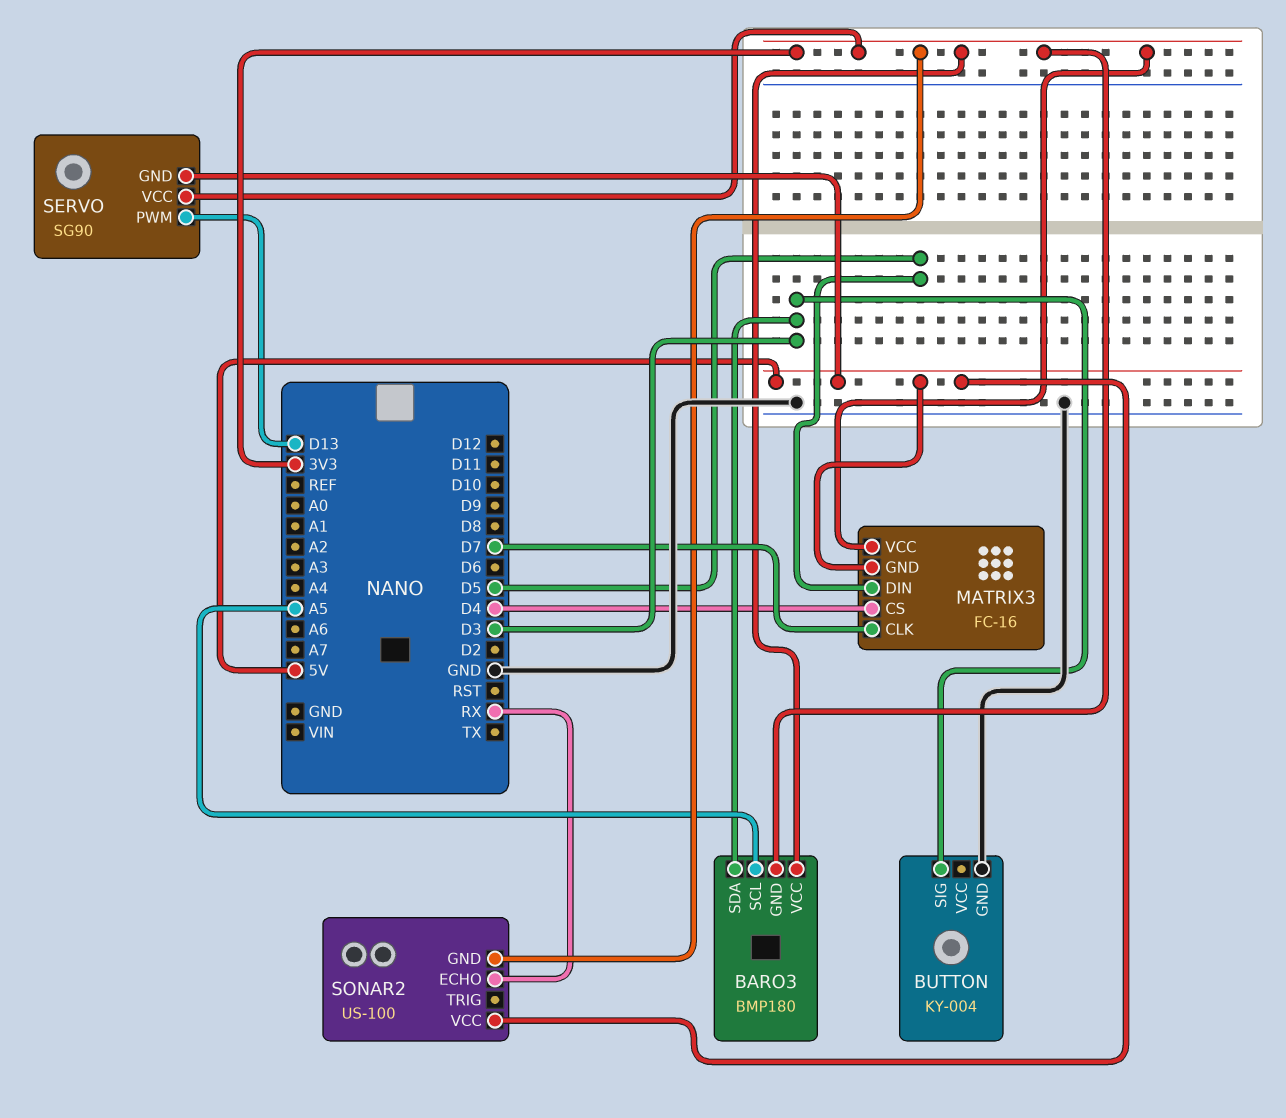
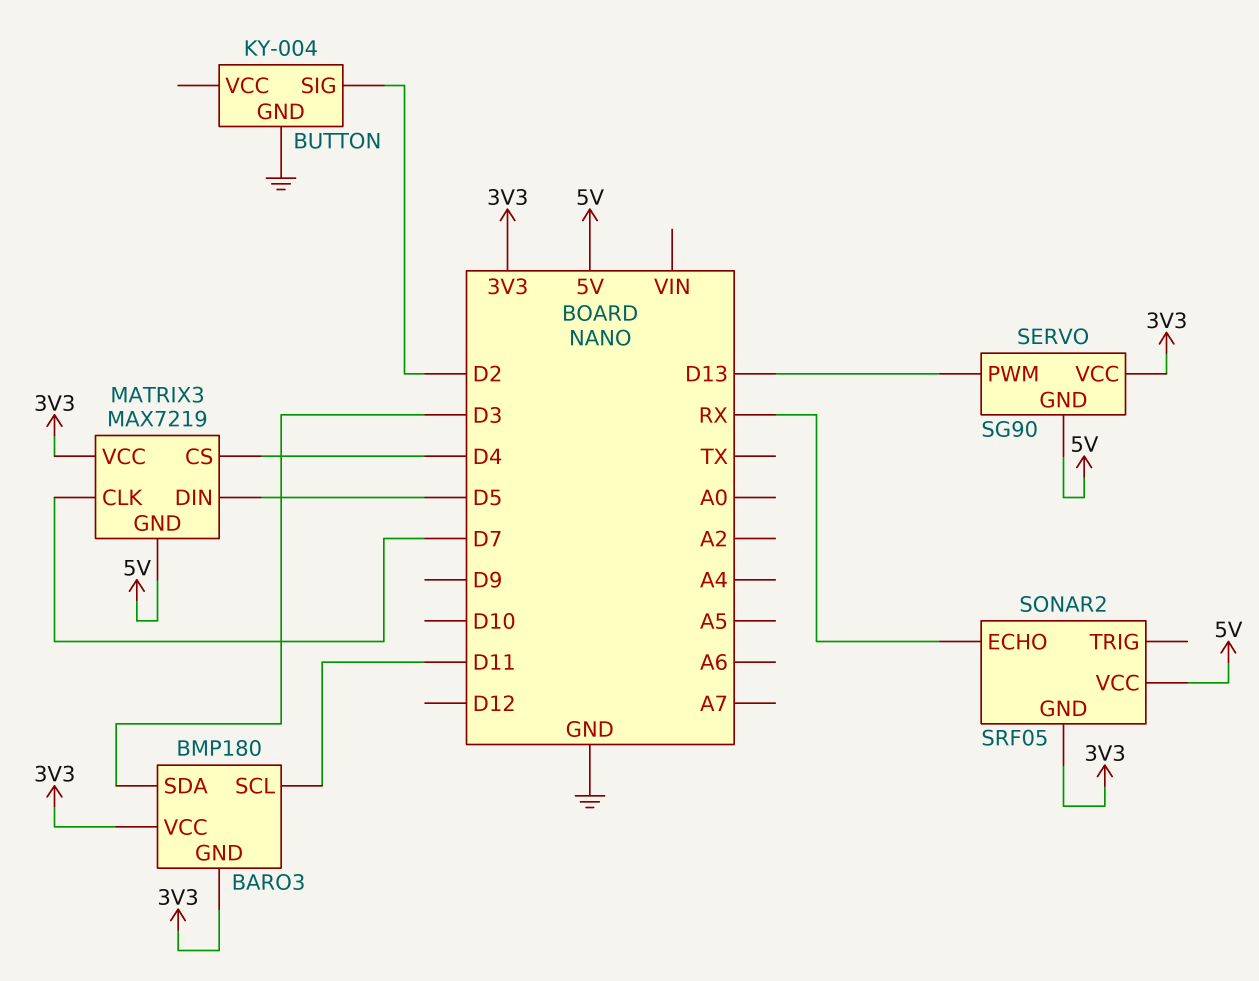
BARO3 pin SCL: A5 -> D11
BUTTON pin SIG: D3 -> D2
MATRIX3: FC-16 -> MAX7219
SONAR2: US-100 -> SRF05

